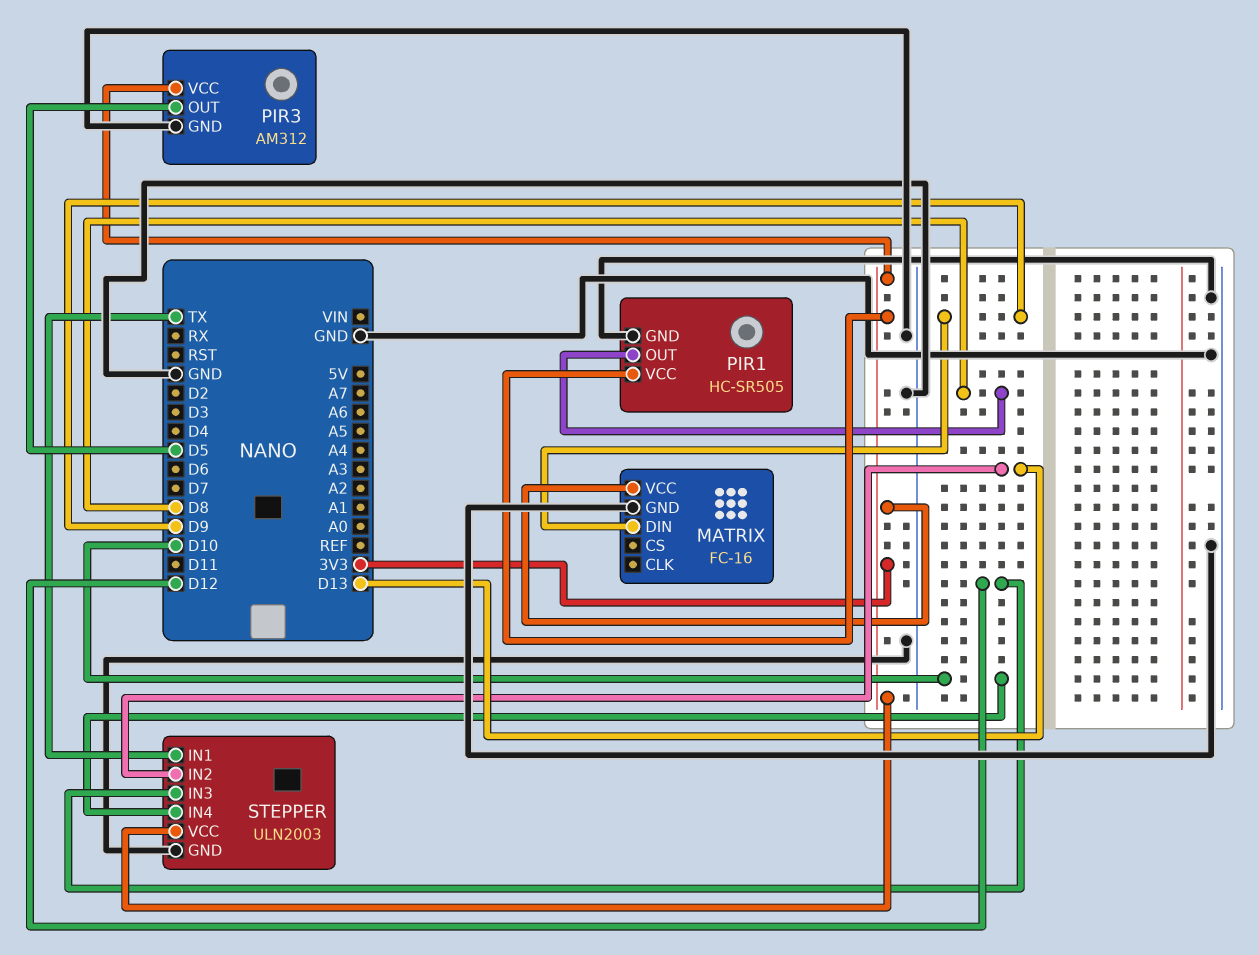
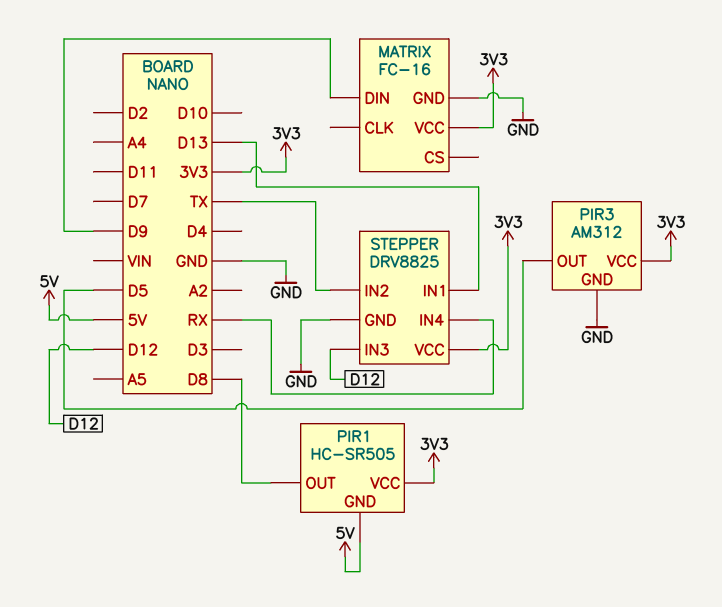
PIR1 pin GND: GND -> 5V
STEPPER: ULN2003 -> DRV8825
STEPPER pin IN1: TX -> D13
STEPPER pin IN2: D13 -> TX
STEPPER pin IN4: D10 -> RX

